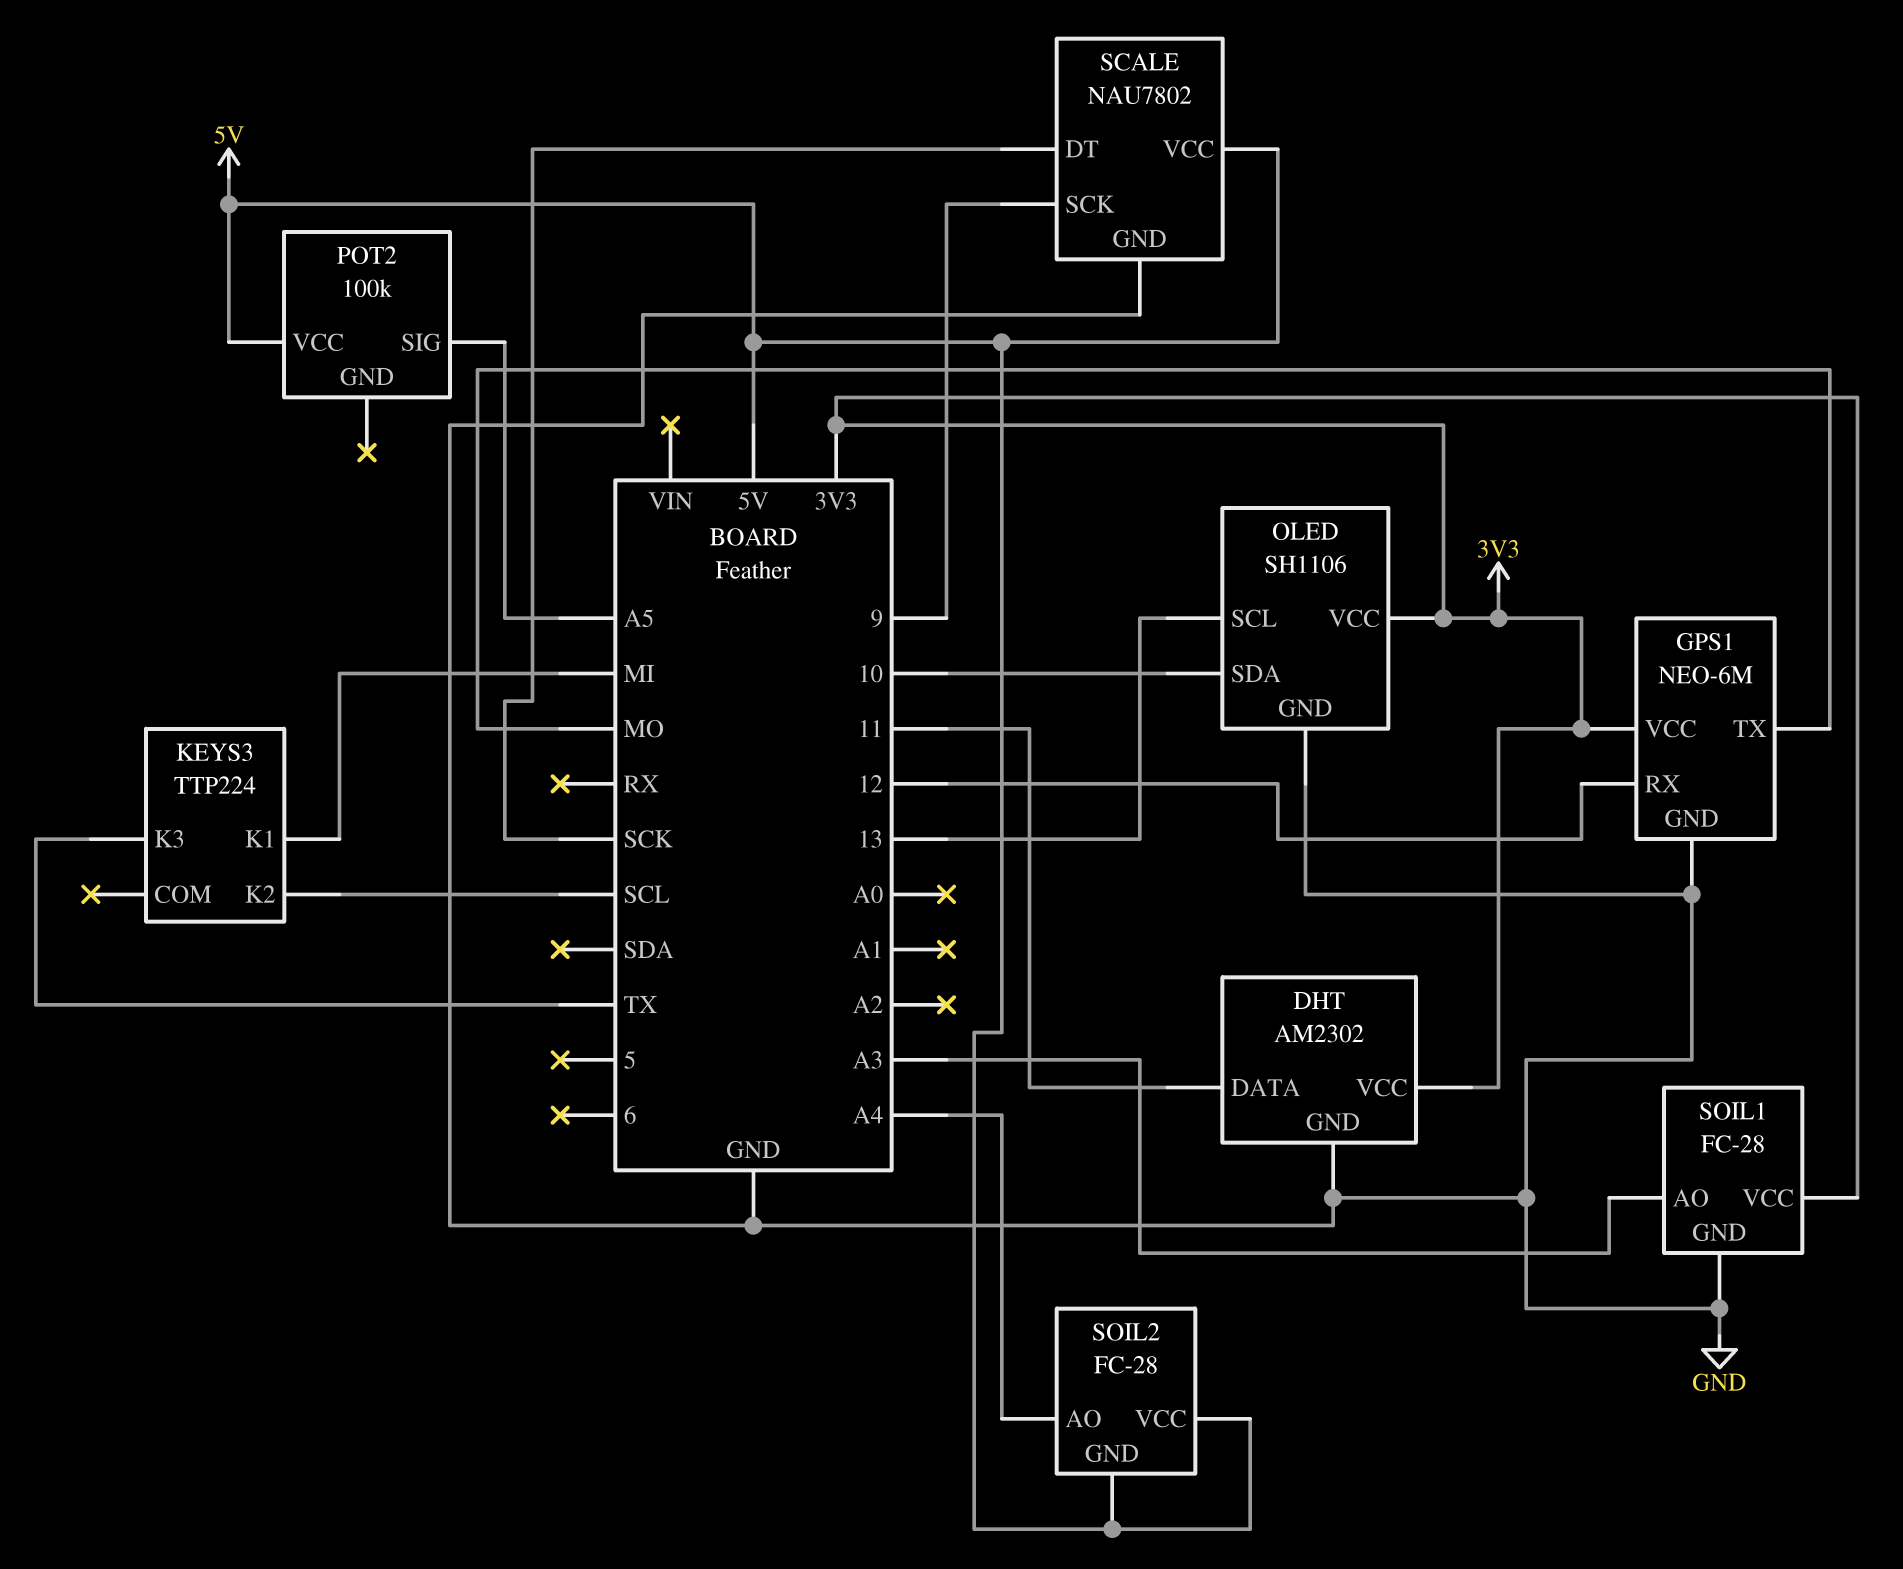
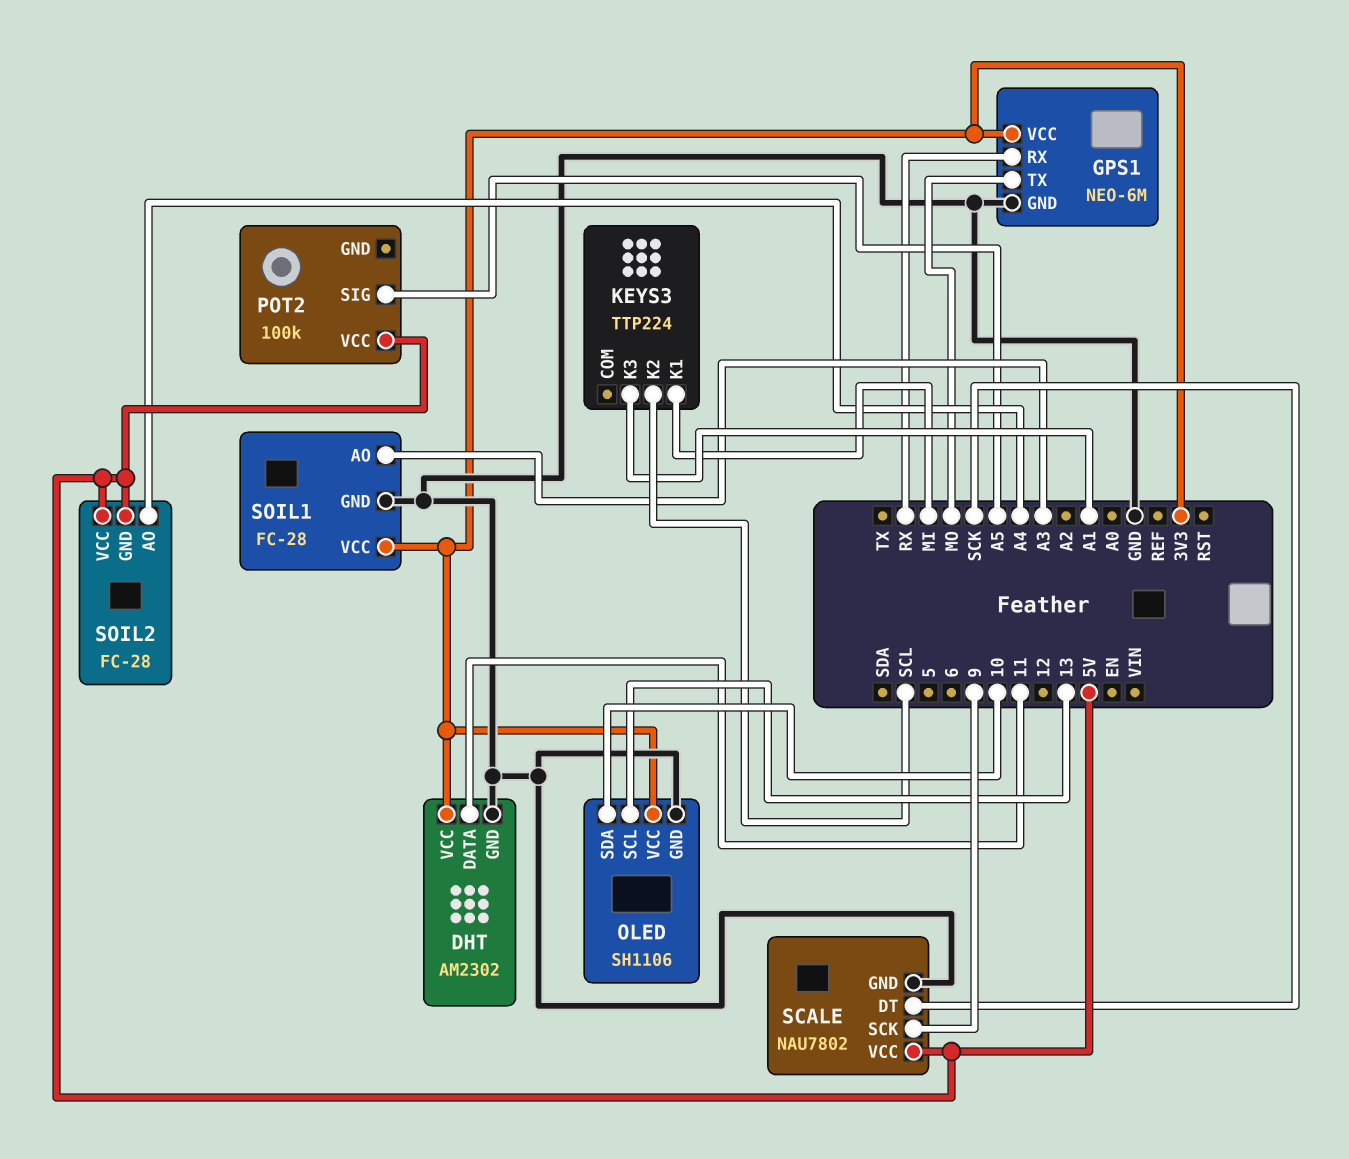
GPS1 pin RX: 12 -> RX
KEYS3 pin K3: TX -> A1

